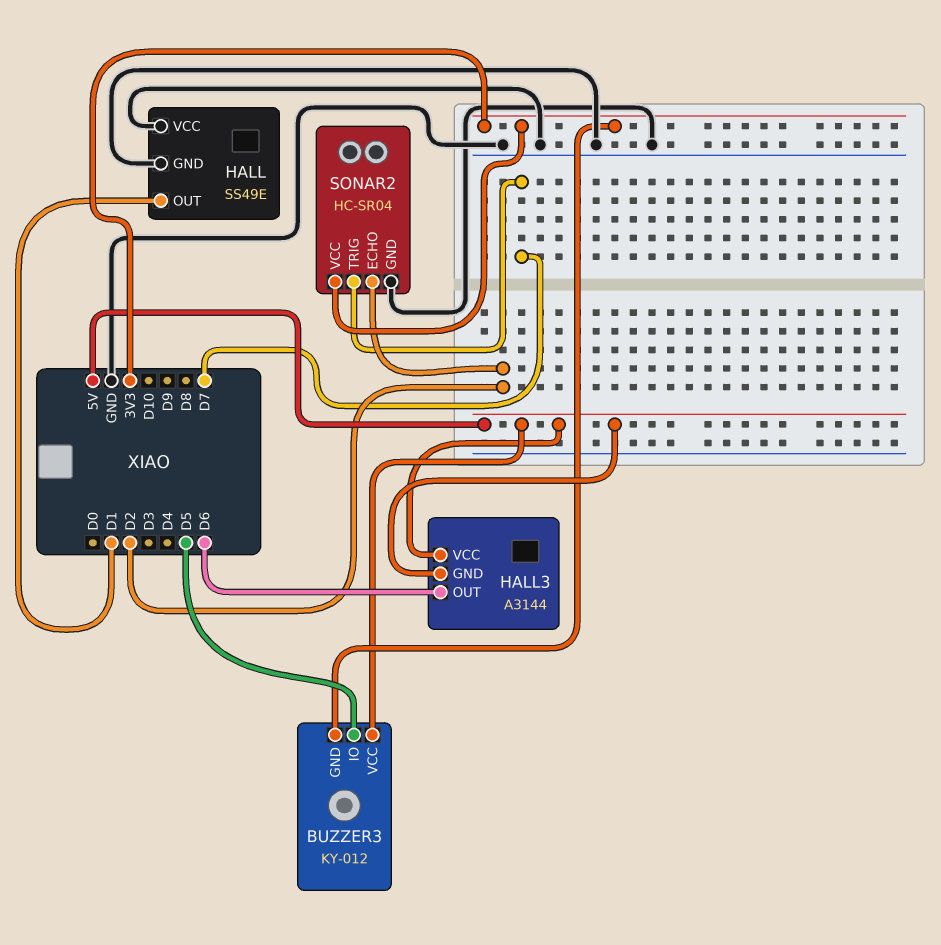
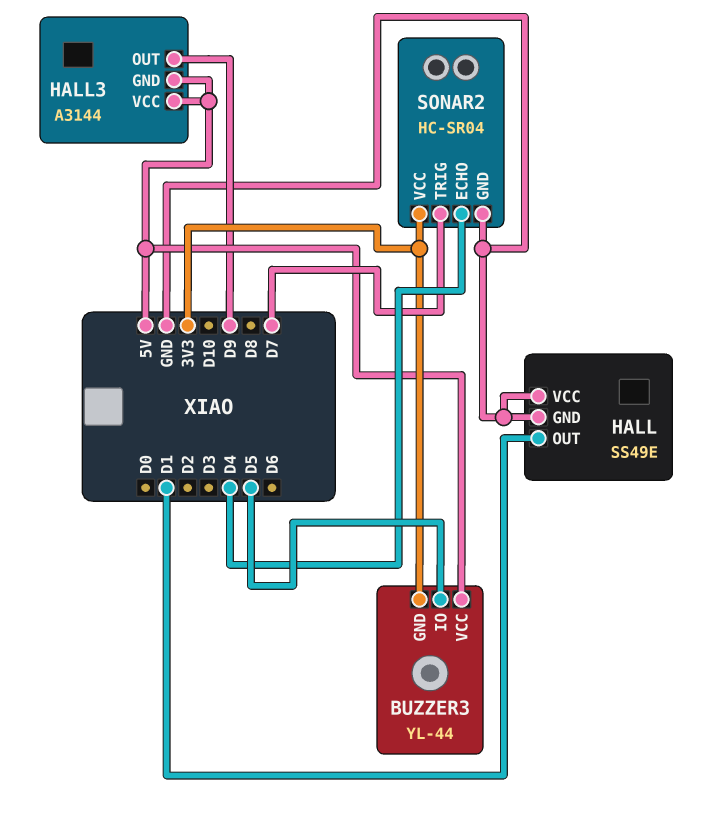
BUZZER3: KY-012 -> YL-44
HALL3 pin OUT: D6 -> D9
SONAR2 pin ECHO: D2 -> D4

